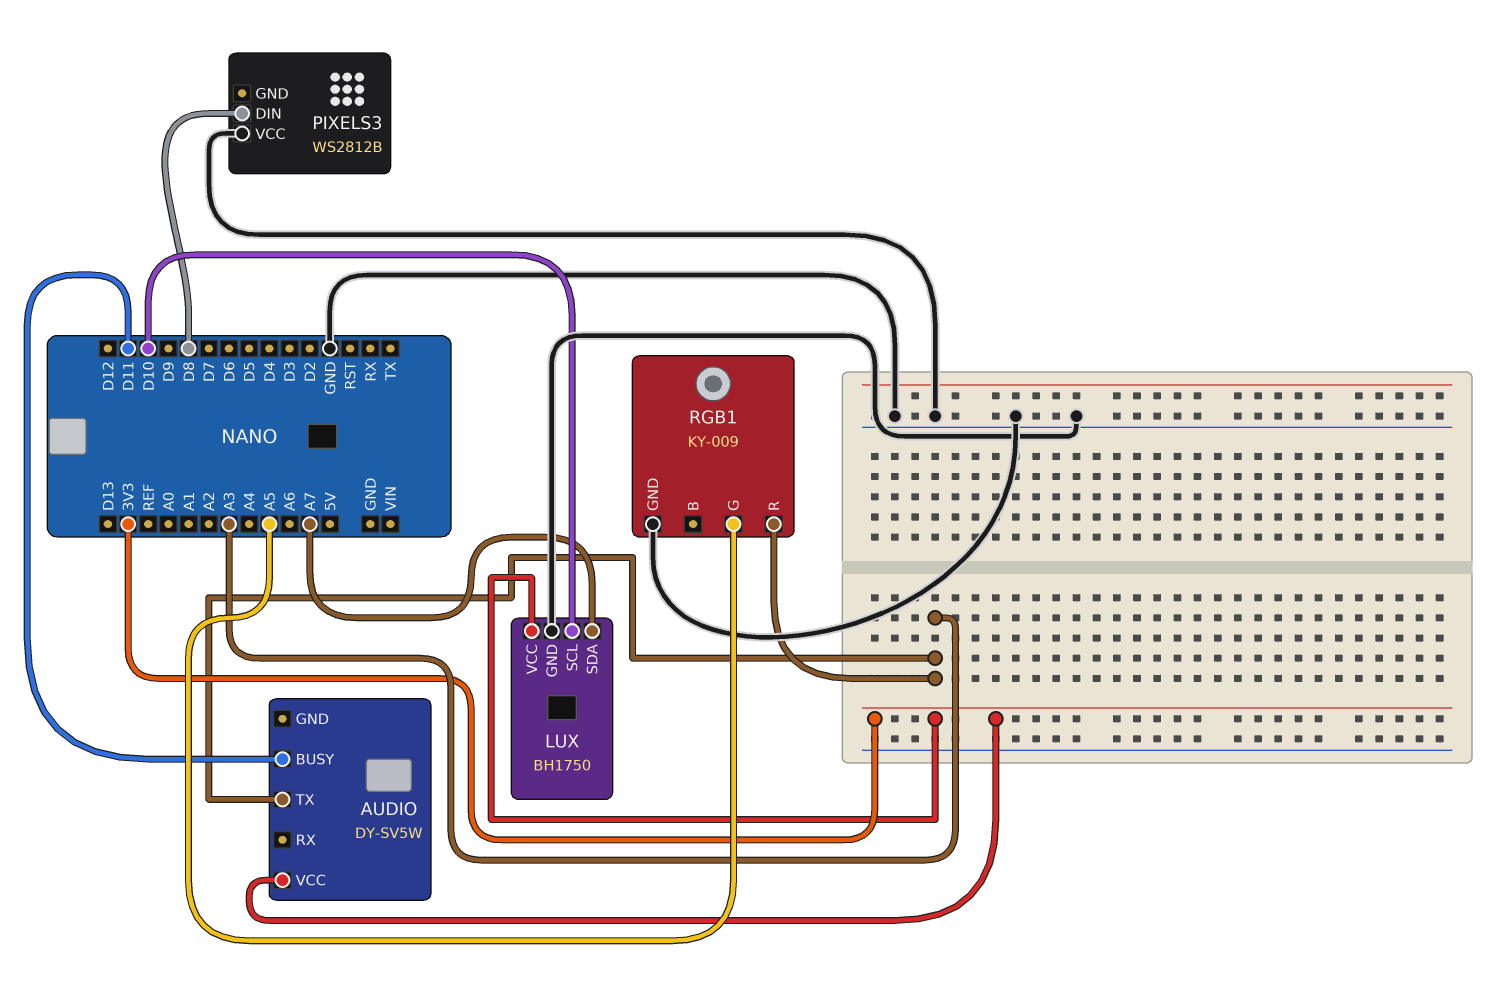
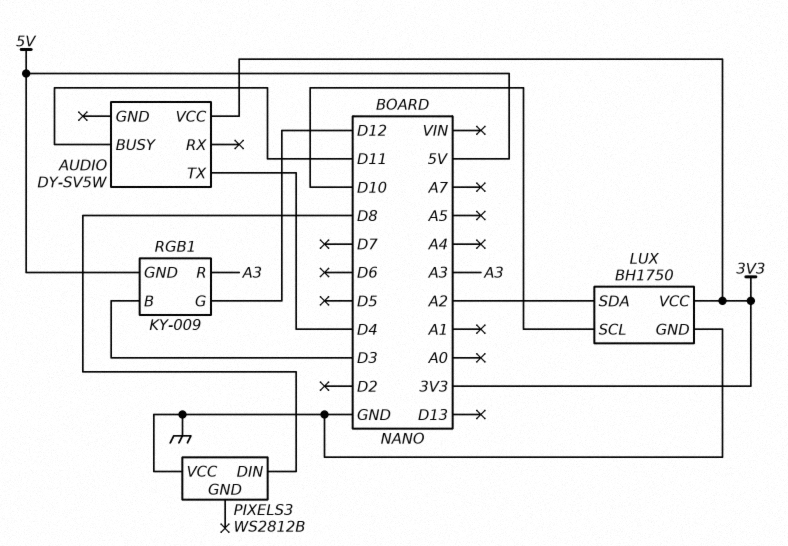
AUDIO pin TX: A3 -> D4
LUX pin SDA: A7 -> A2
RGB1 pin B: none -> D3
RGB1 pin G: A5 -> D12
RGB1 pin GND: GND -> 5V

